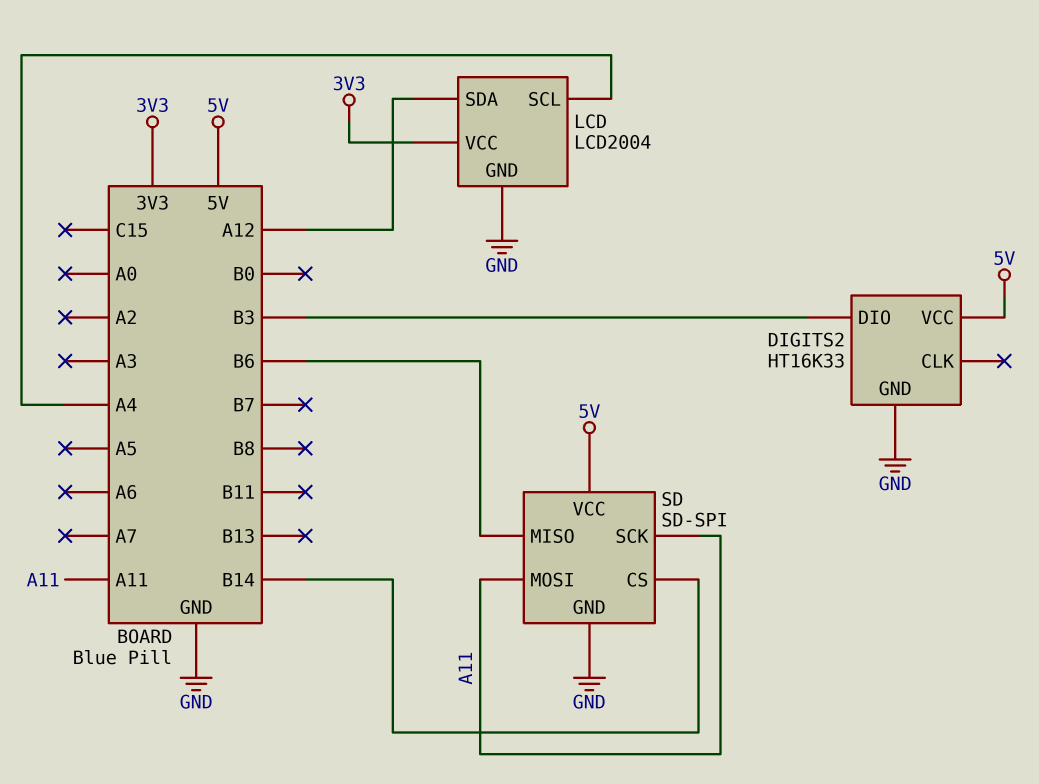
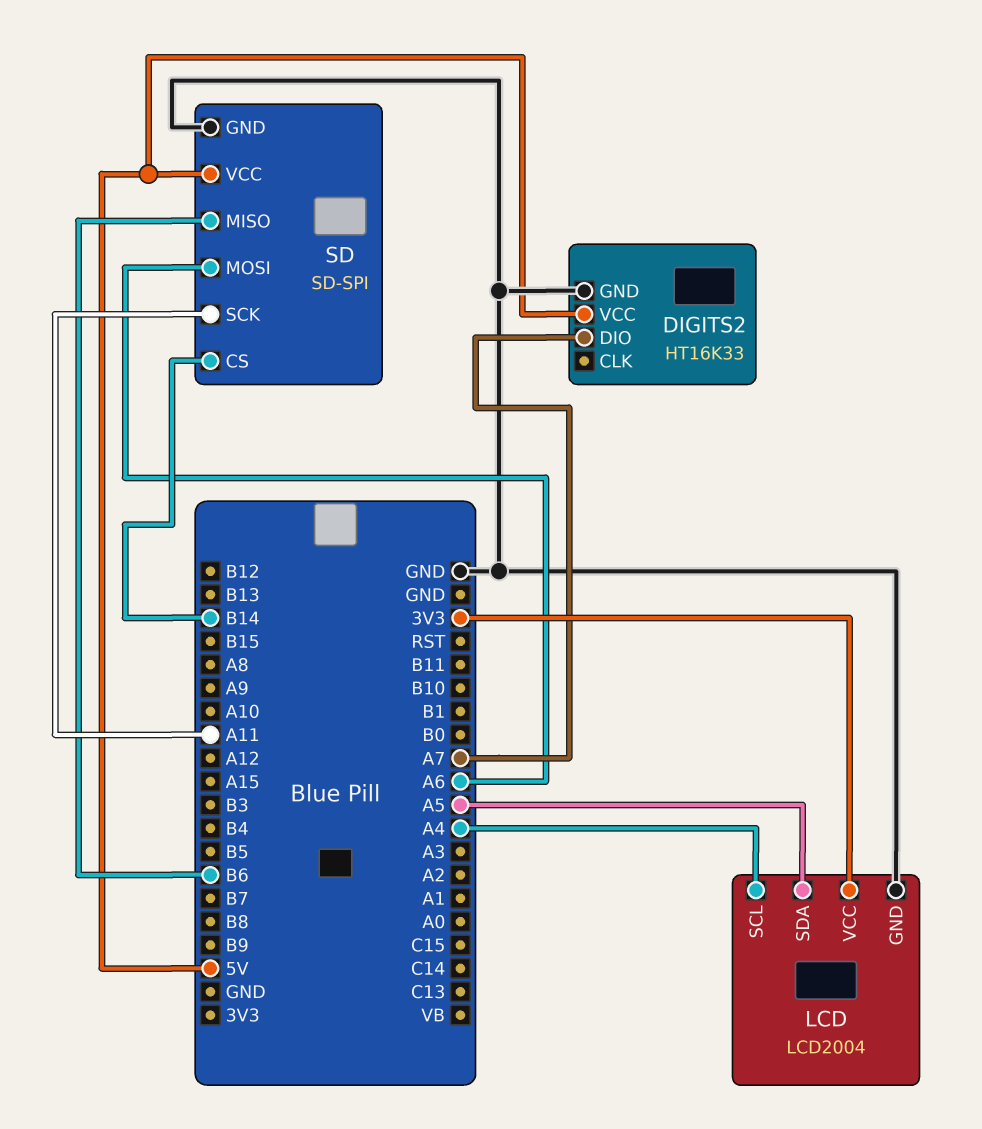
DIGITS2 pin DIO: B3 -> A7
LCD pin SDA: A12 -> A5
SD pin MOSI: A11 -> A6

